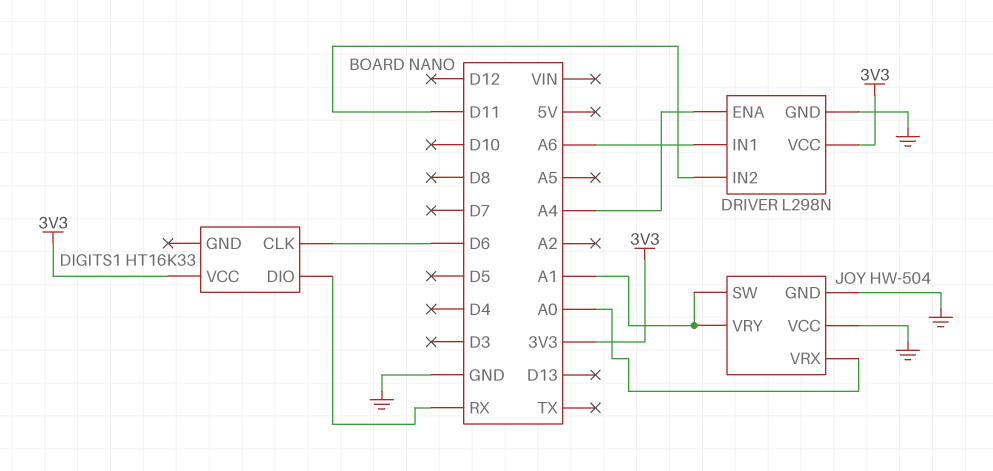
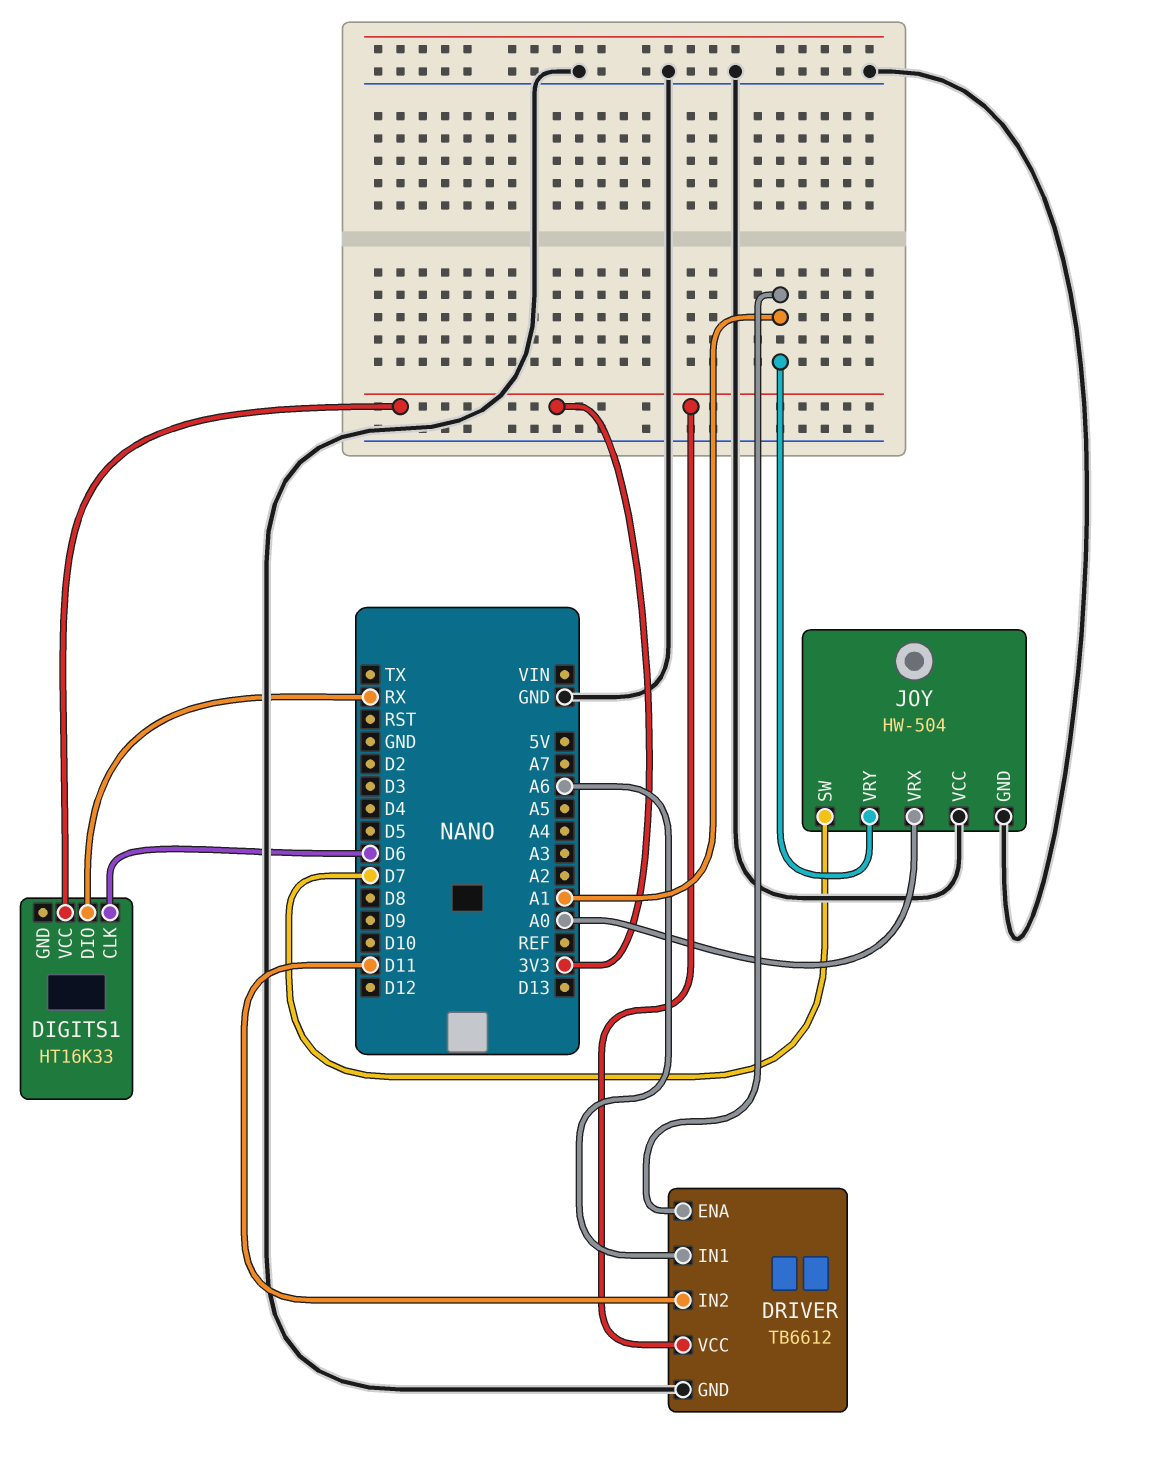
DRIVER: L298N -> TB6612
DRIVER pin ENA: A4 -> A1
JOY pin SW: A1 -> D7

